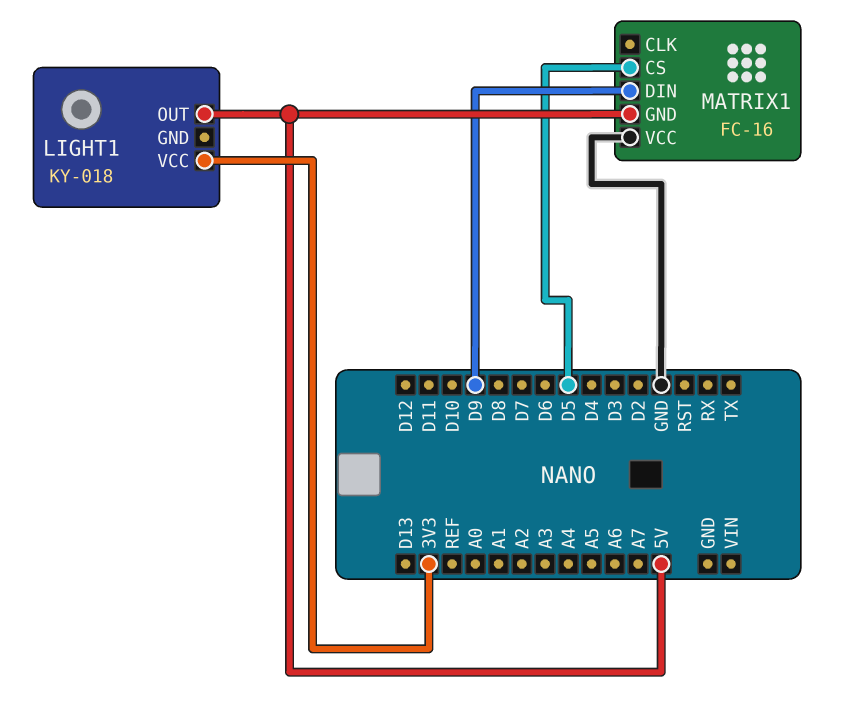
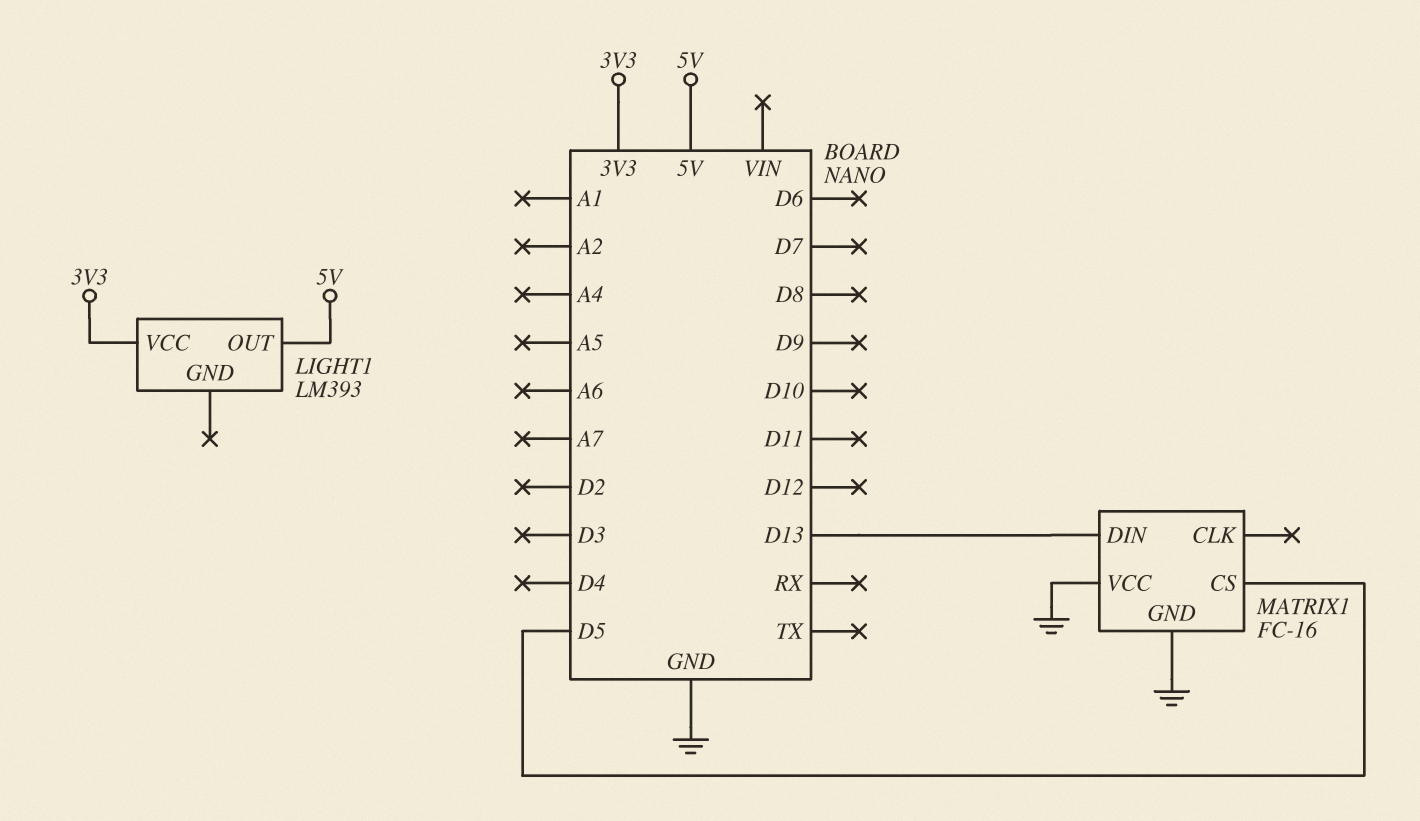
LIGHT1: KY-018 -> LM393
MATRIX1 pin DIN: D9 -> D13
MATRIX1 pin GND: 5V -> GND

